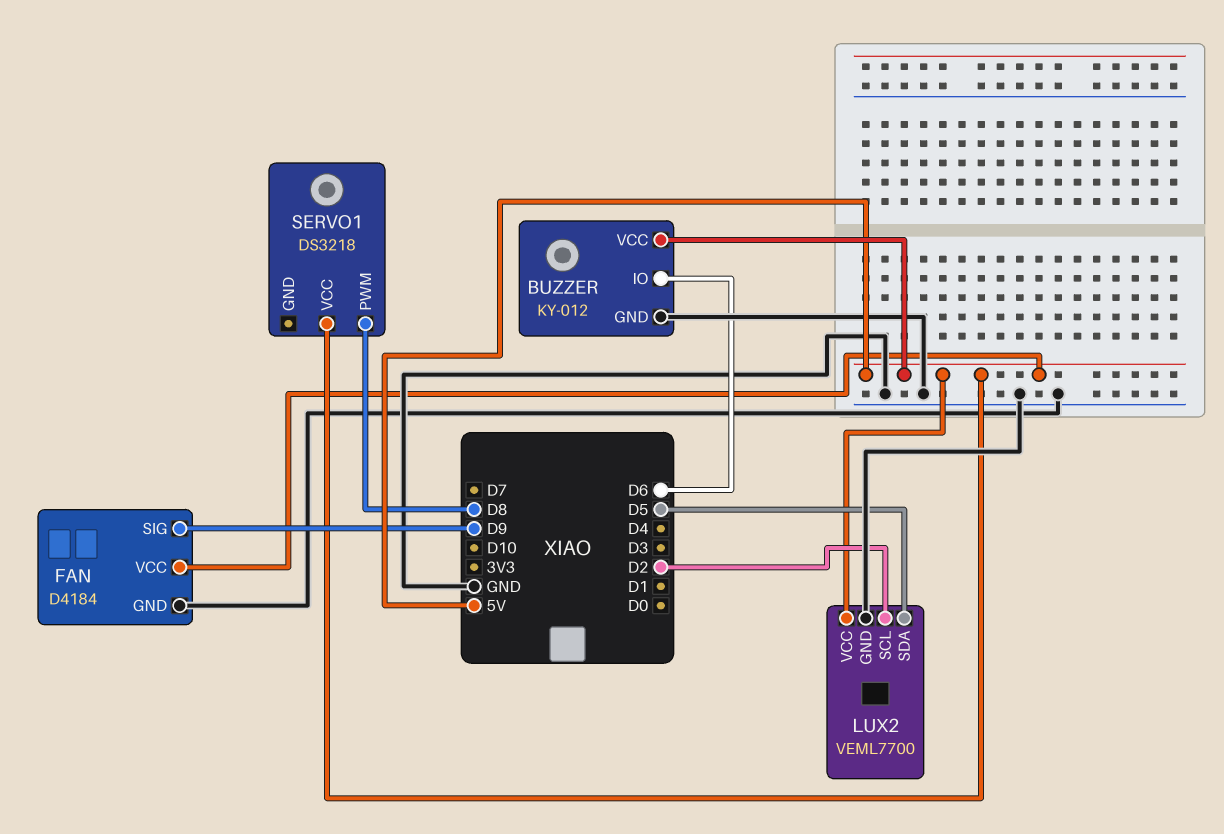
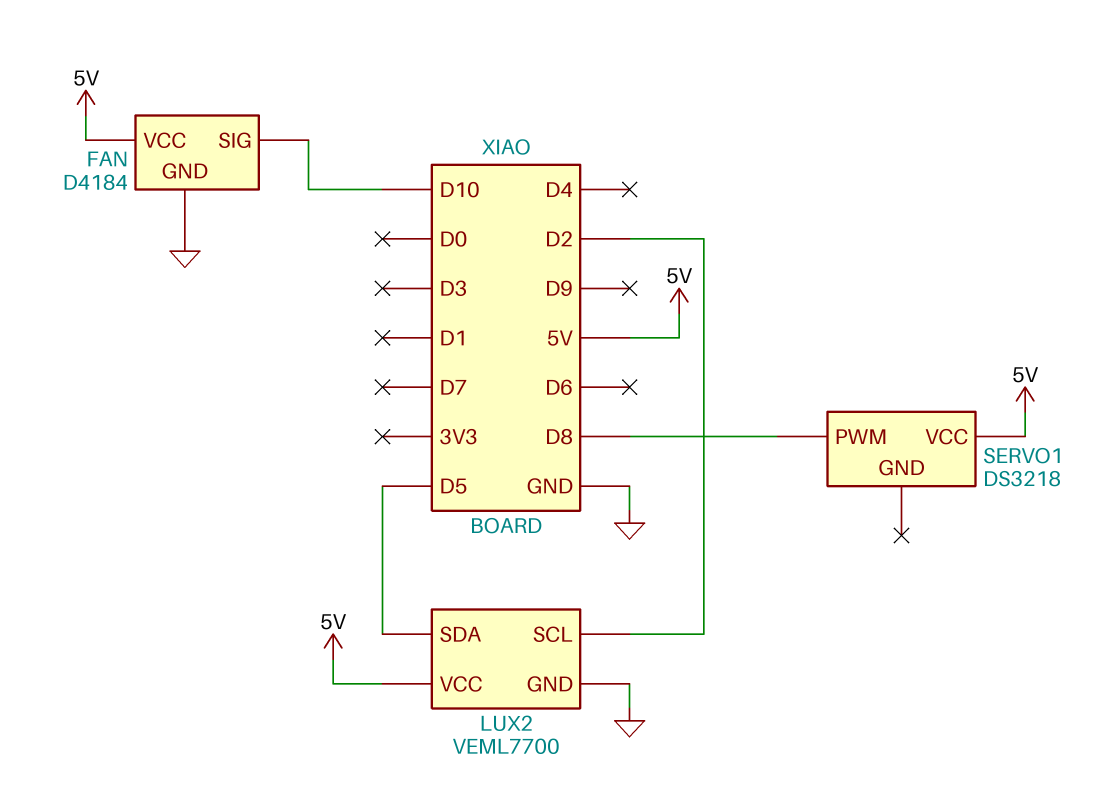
BUZZER: KY-012 -> none
BUZZER pin GND: GND -> none
BUZZER pin IO: D6 -> none
BUZZER pin VCC: 5V -> none
FAN pin SIG: D9 -> D10

